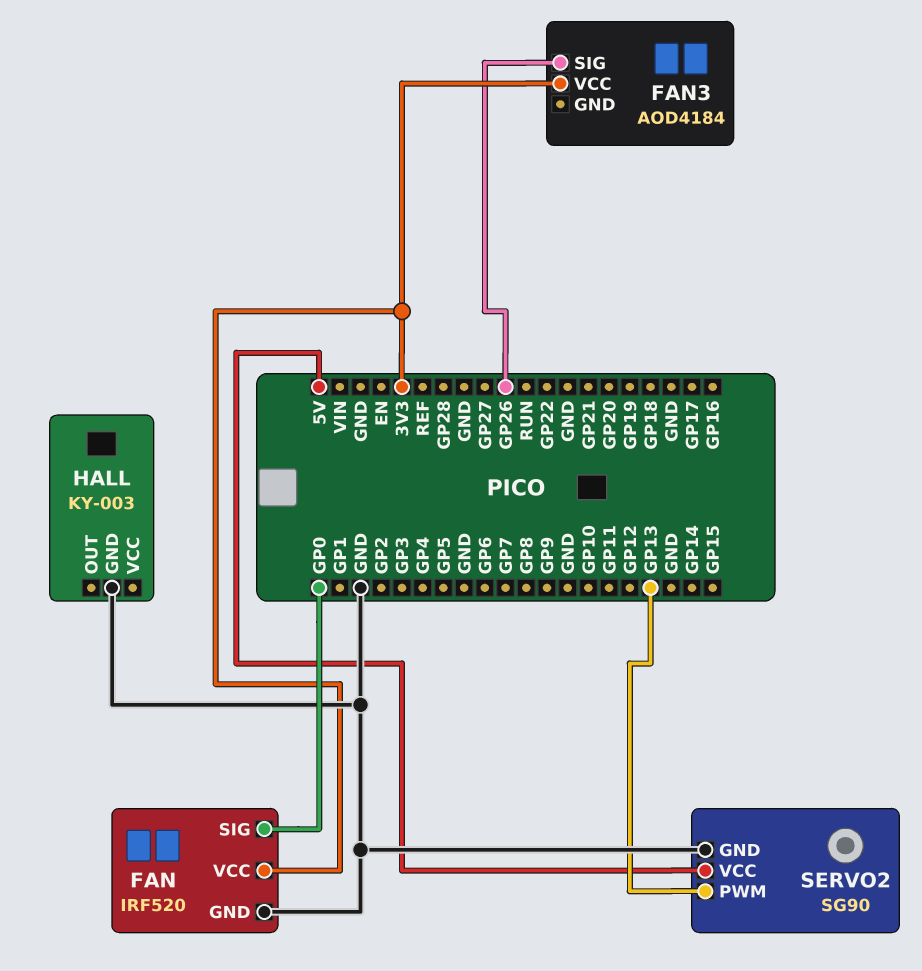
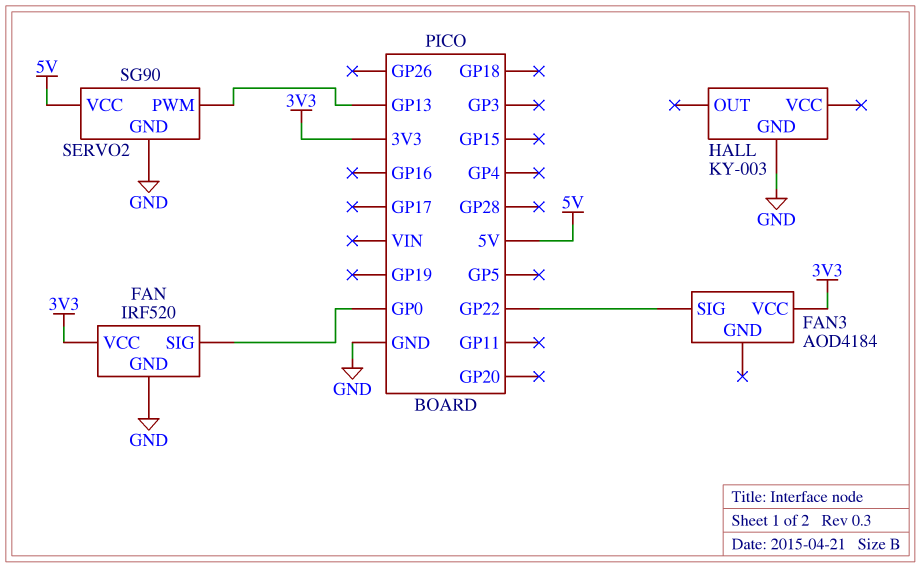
FAN3 pin SIG: GP26 -> GP22

